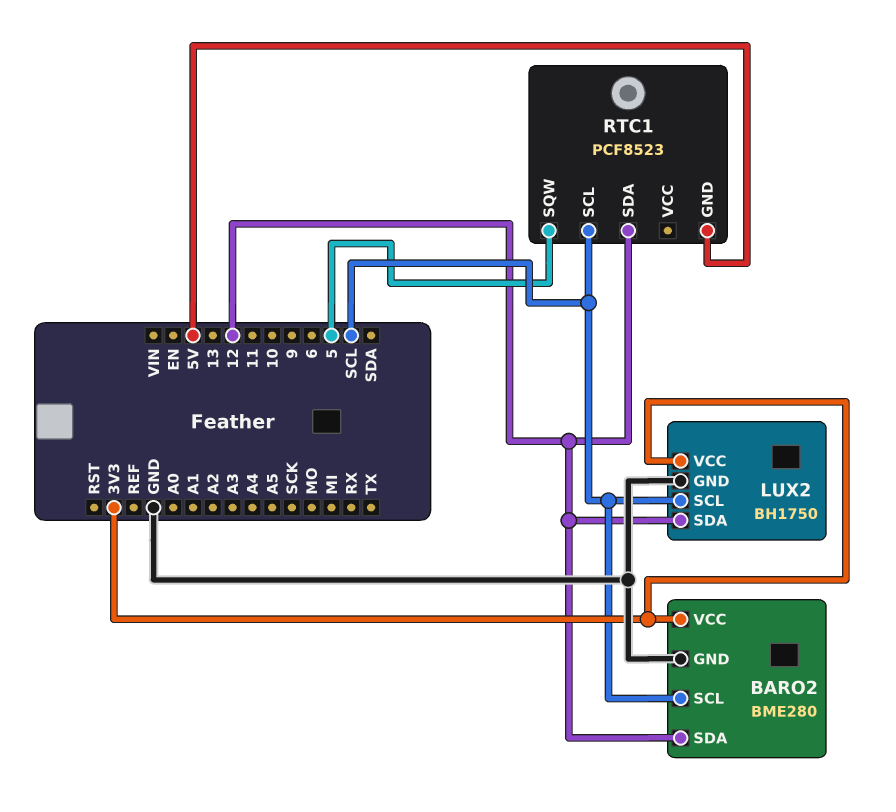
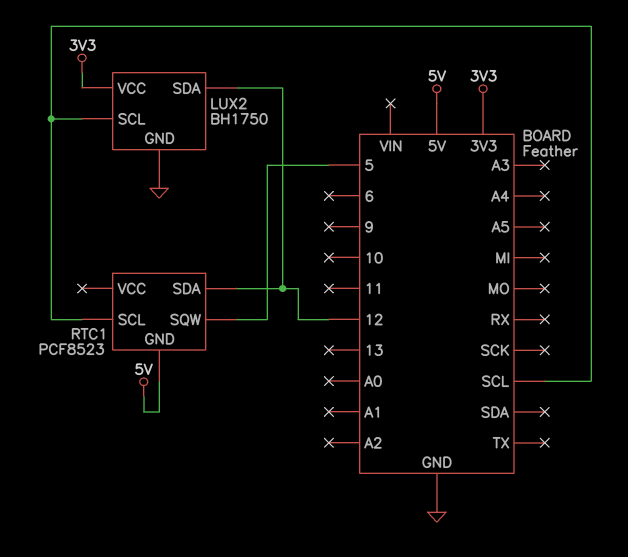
BARO2: BME280 -> none
BARO2 pin GND: GND -> none
BARO2 pin SCL: SCL -> none
BARO2 pin SDA: 12 -> none
BARO2 pin VCC: 3V3 -> none

